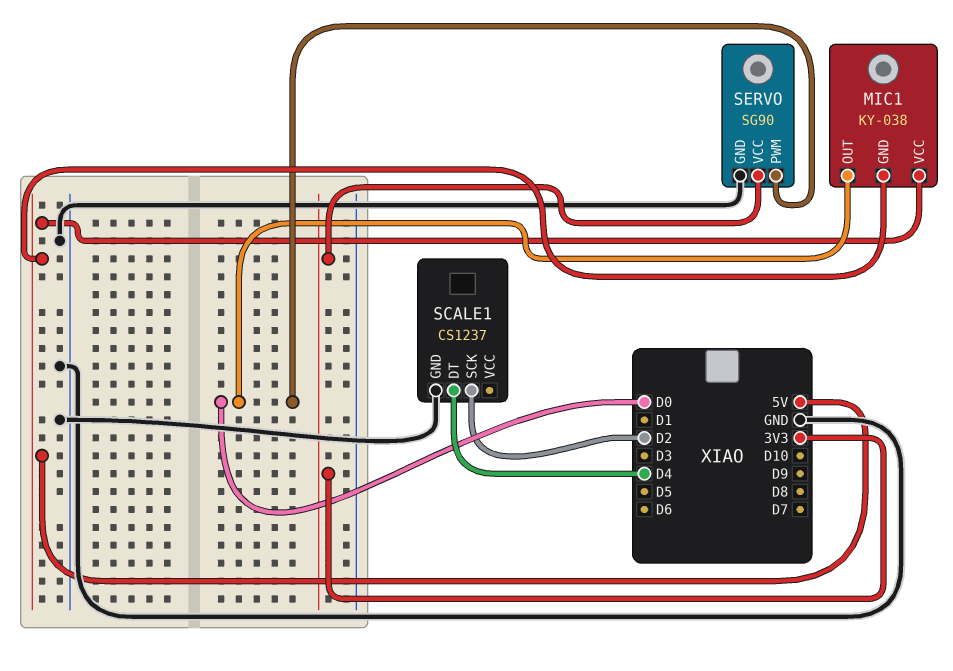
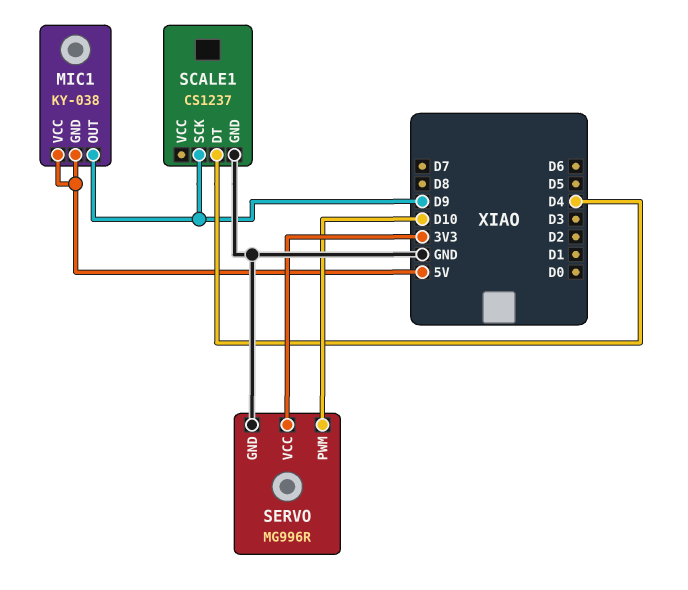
MIC1 pin OUT: D0 -> D9
SCALE1 pin SCK: D2 -> D9
SERVO: SG90 -> MG996R
SERVO pin PWM: D0 -> D10

